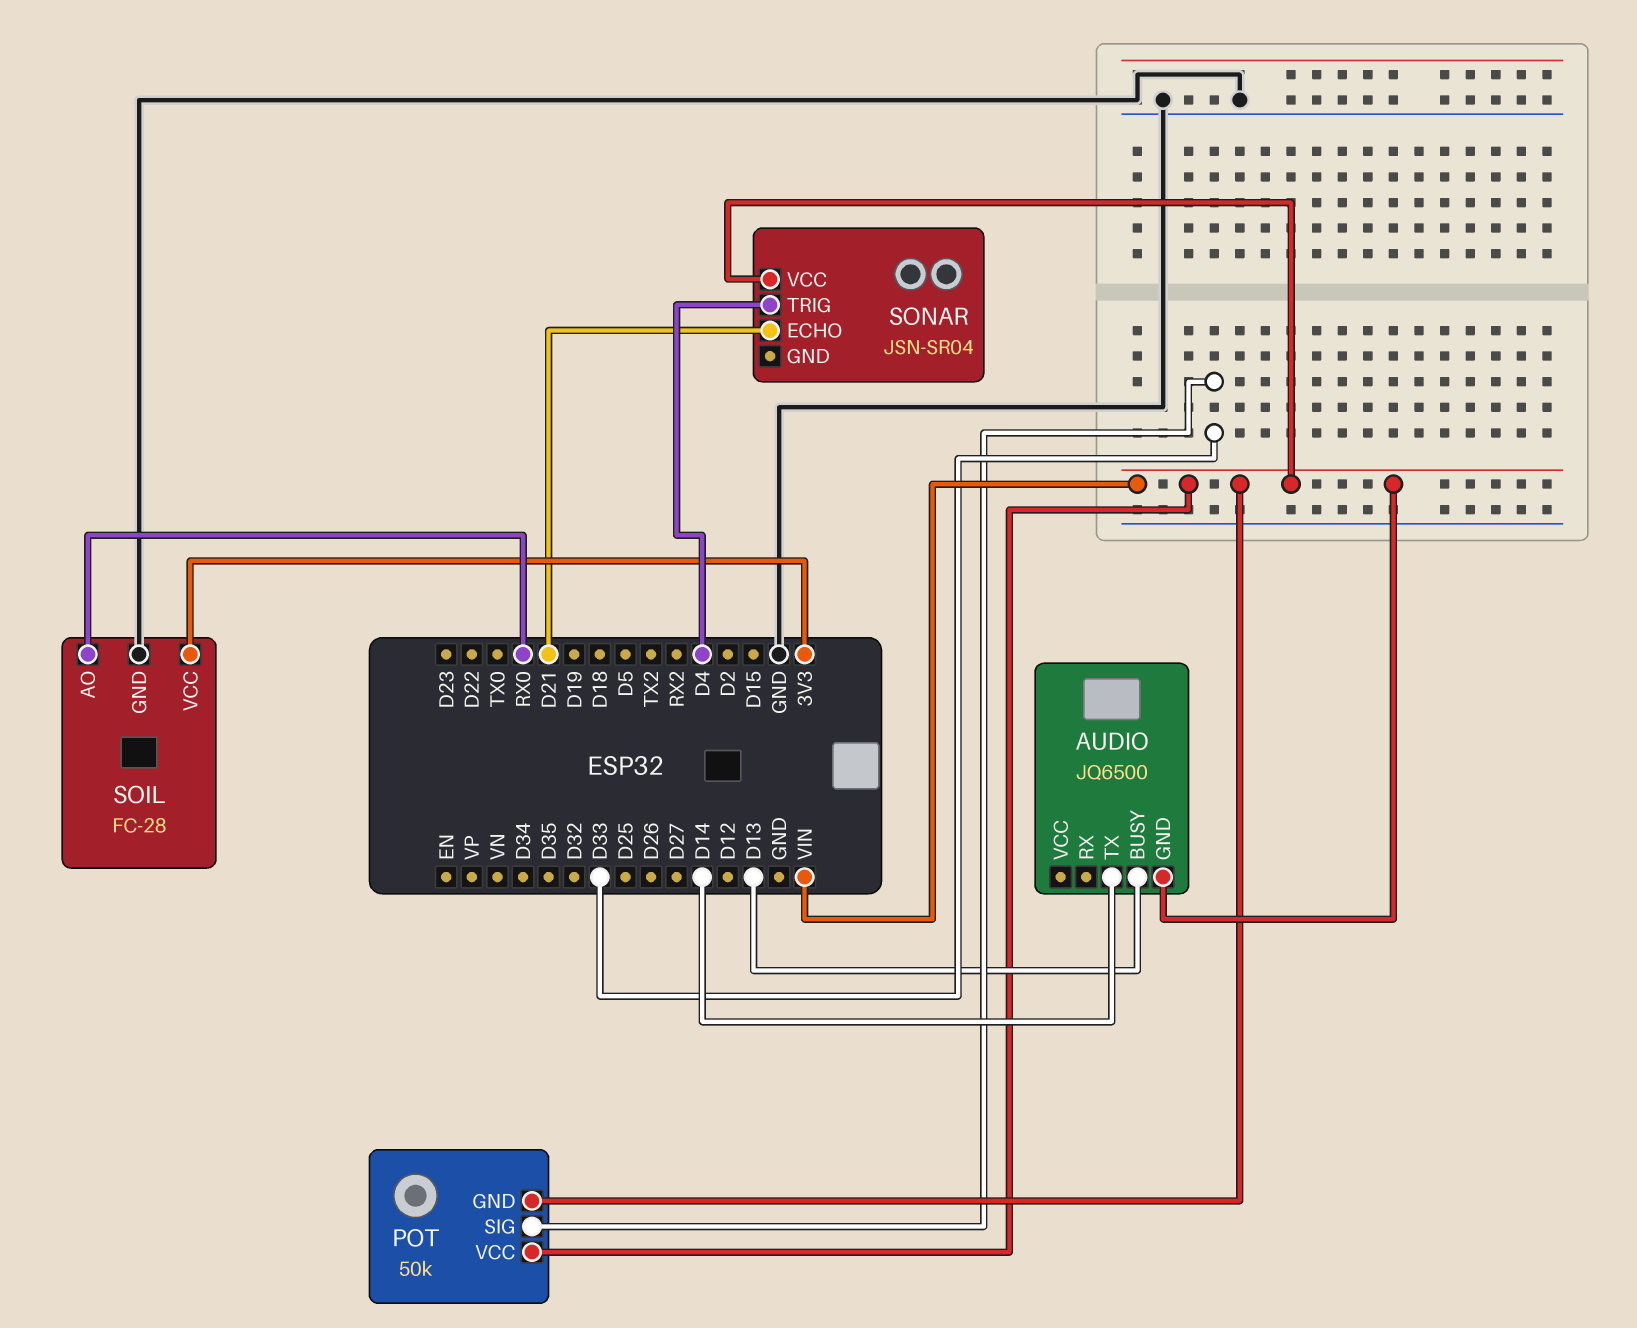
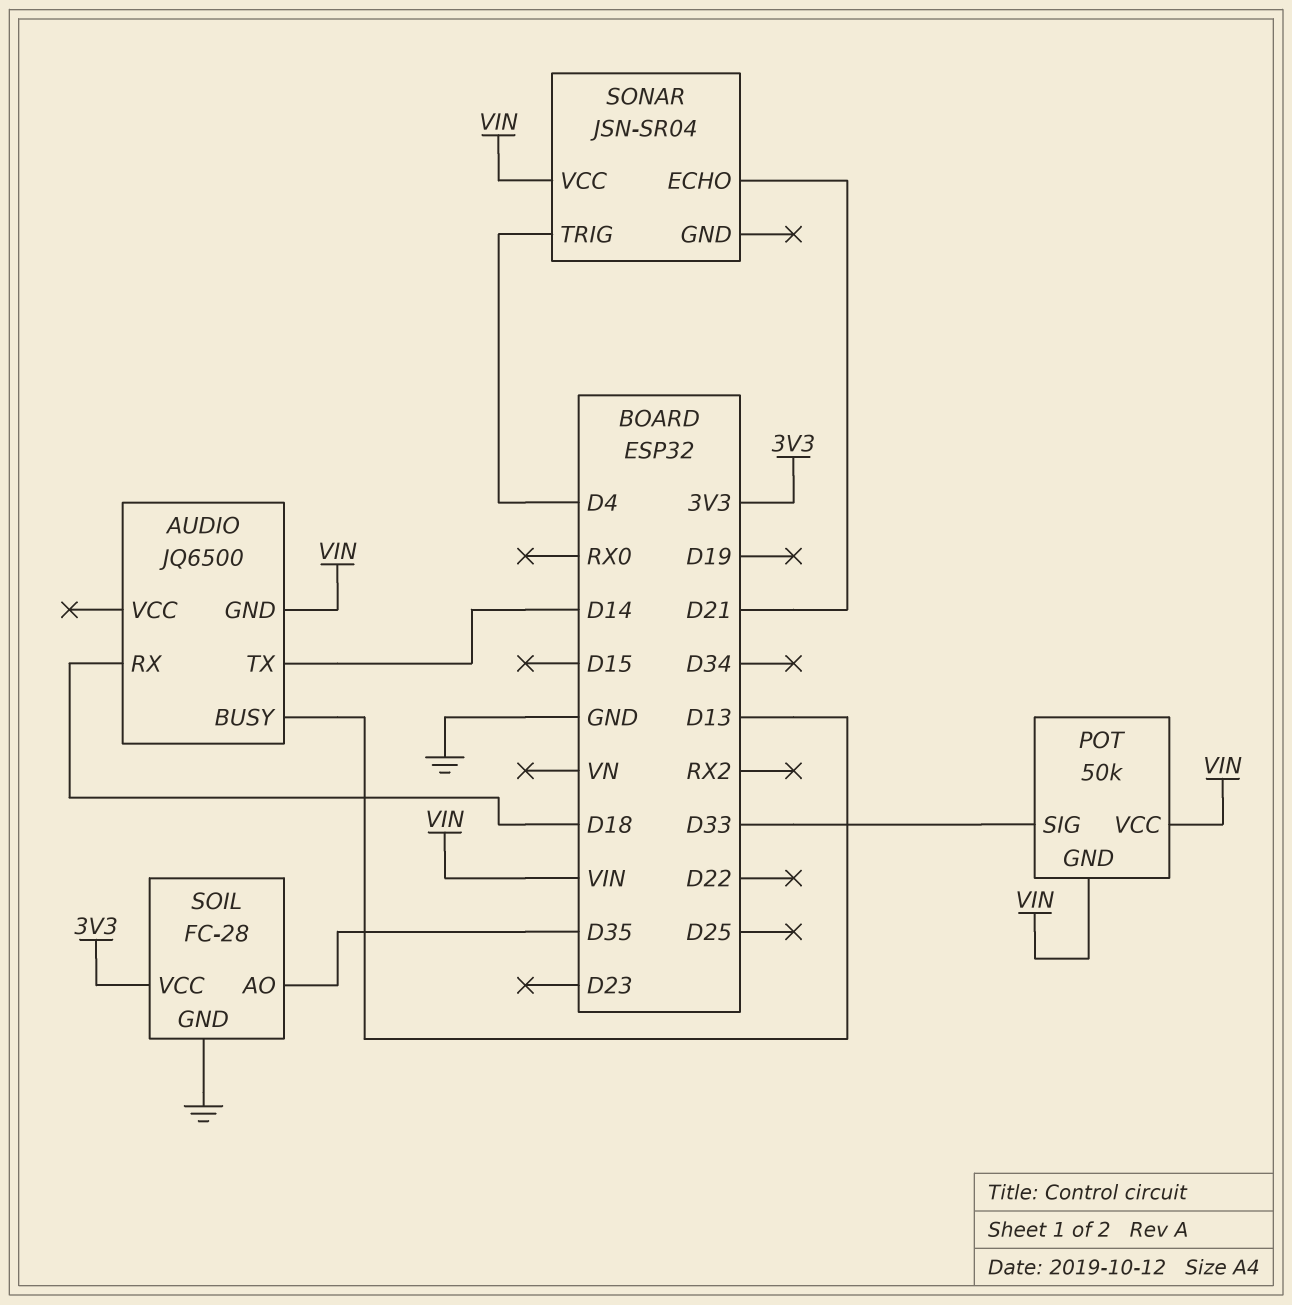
AUDIO pin RX: none -> D18
SOIL pin AO: RX0 -> D35

